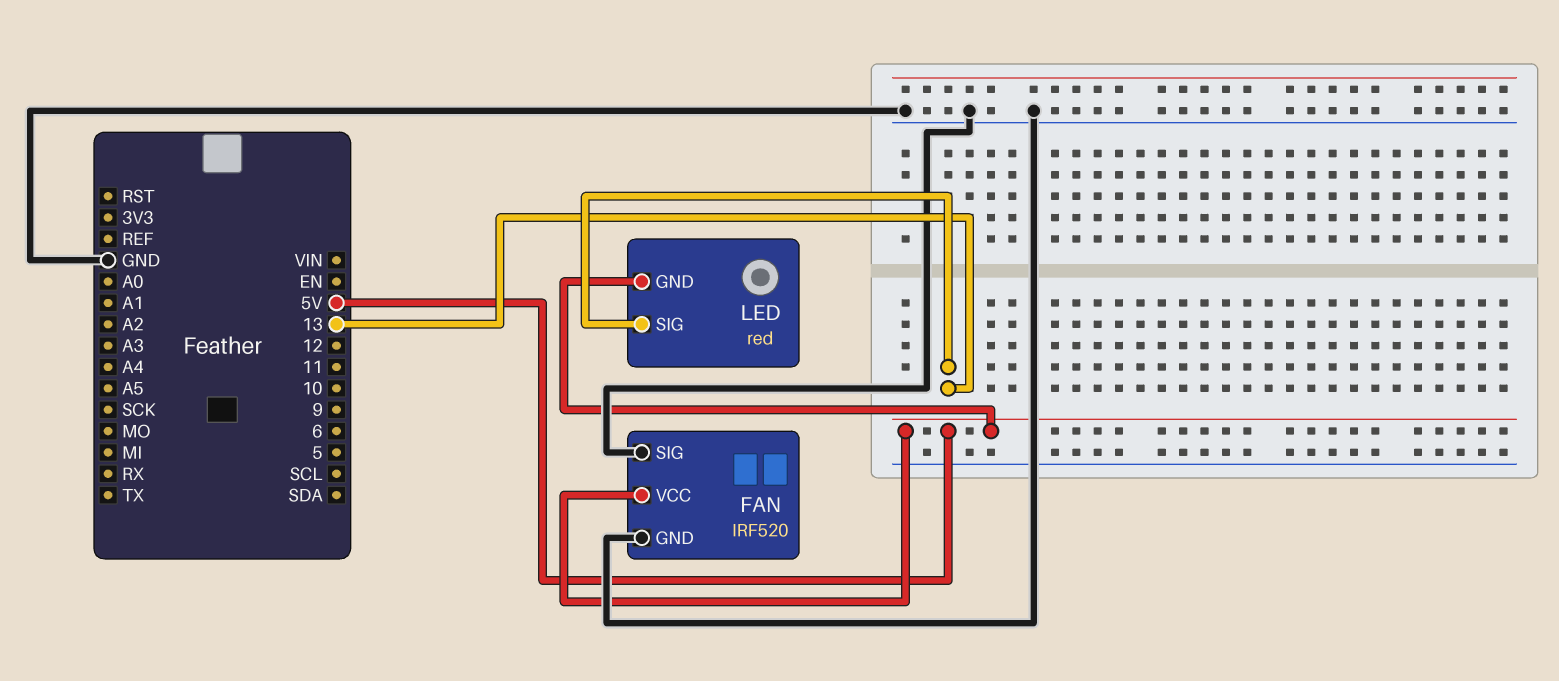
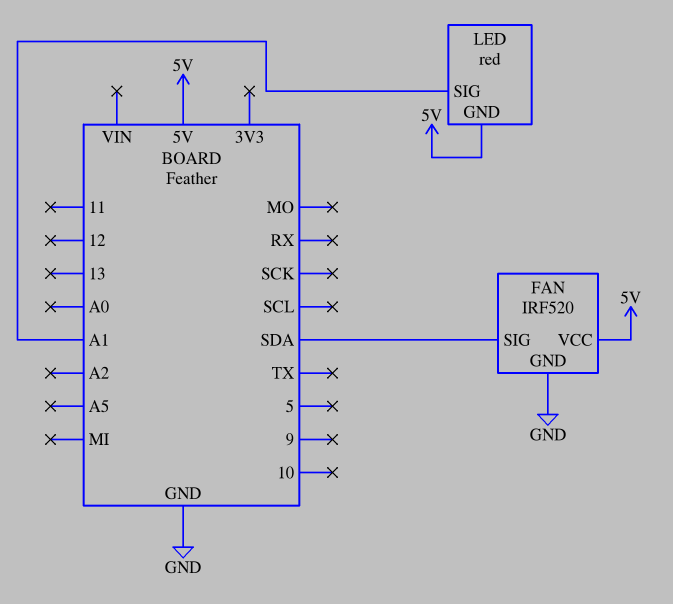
FAN pin SIG: GND -> SDA
LED pin SIG: 13 -> A1

